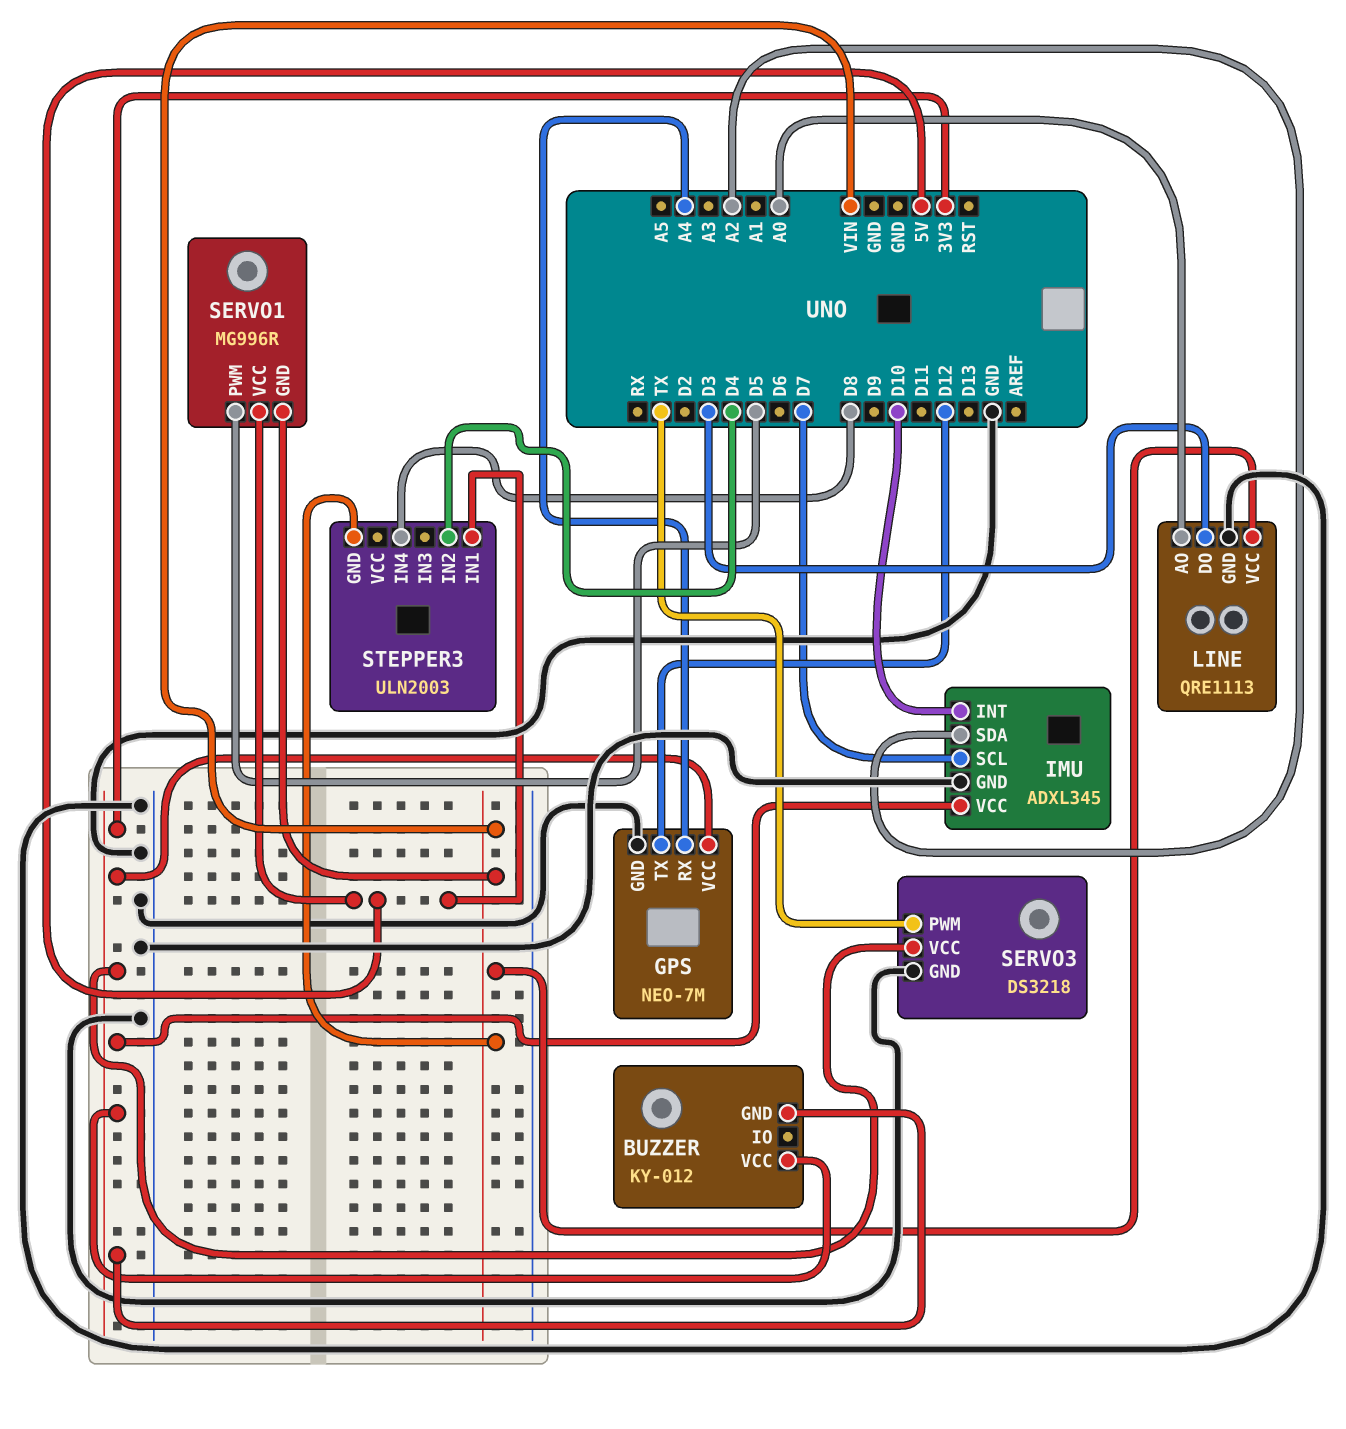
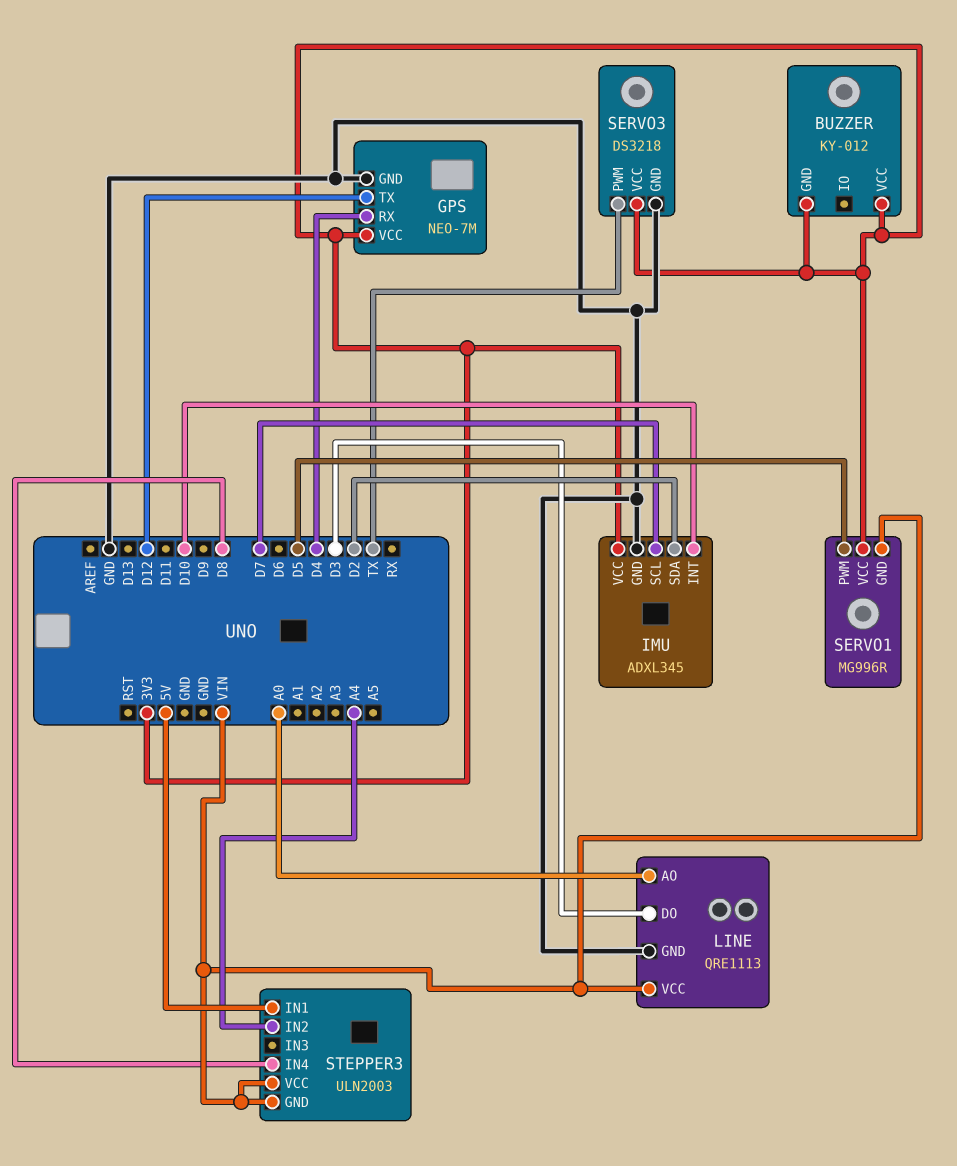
GPS pin RX: A4 -> D4
IMU pin SDA: A2 -> D2
SERVO1 pin VCC: 5V -> 3V3
STEPPER3 pin IN2: D4 -> A4
STEPPER3 pin VCC: none -> VIN

